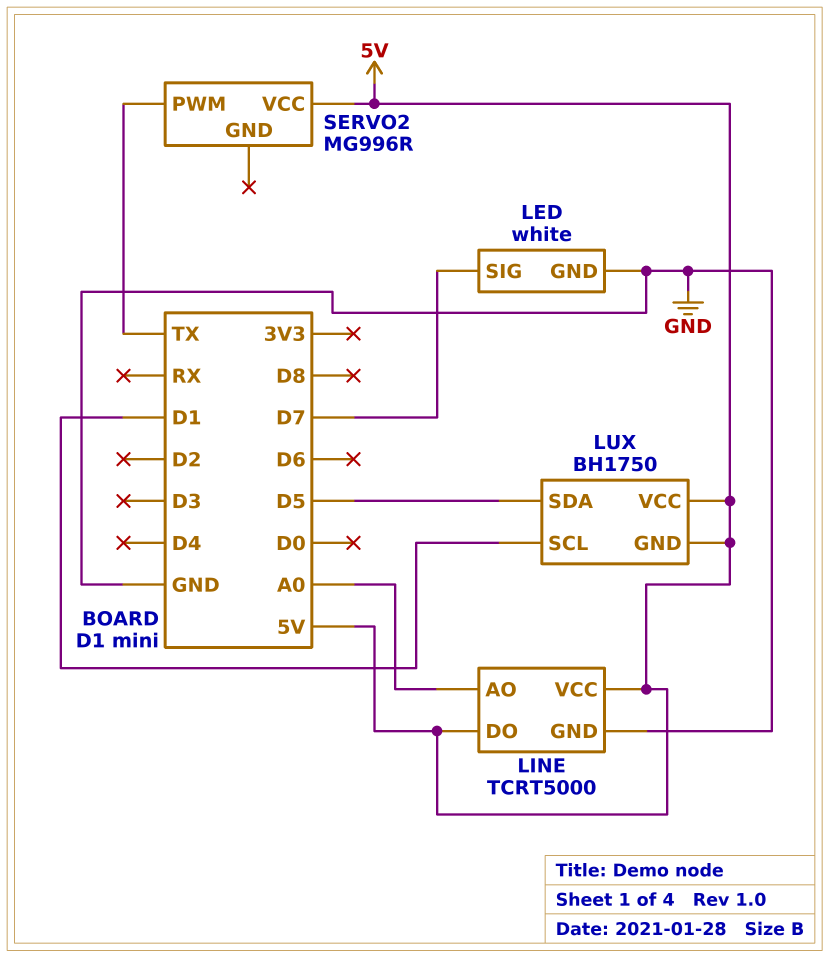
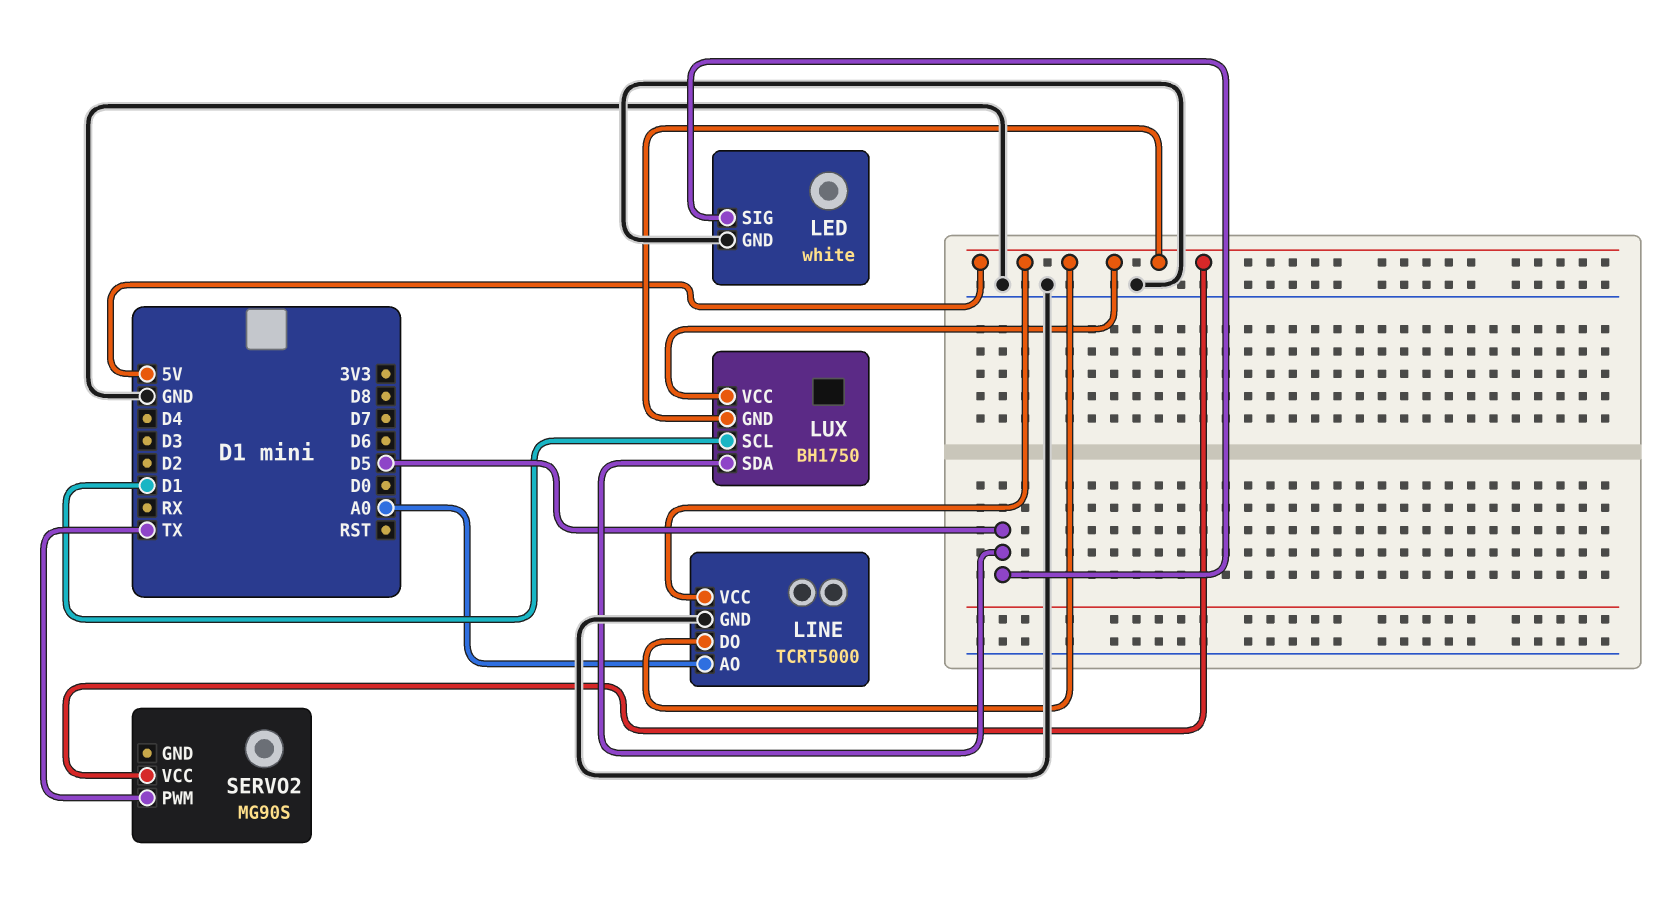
LED pin SIG: D7 -> D5
SERVO2: MG996R -> MG90S

